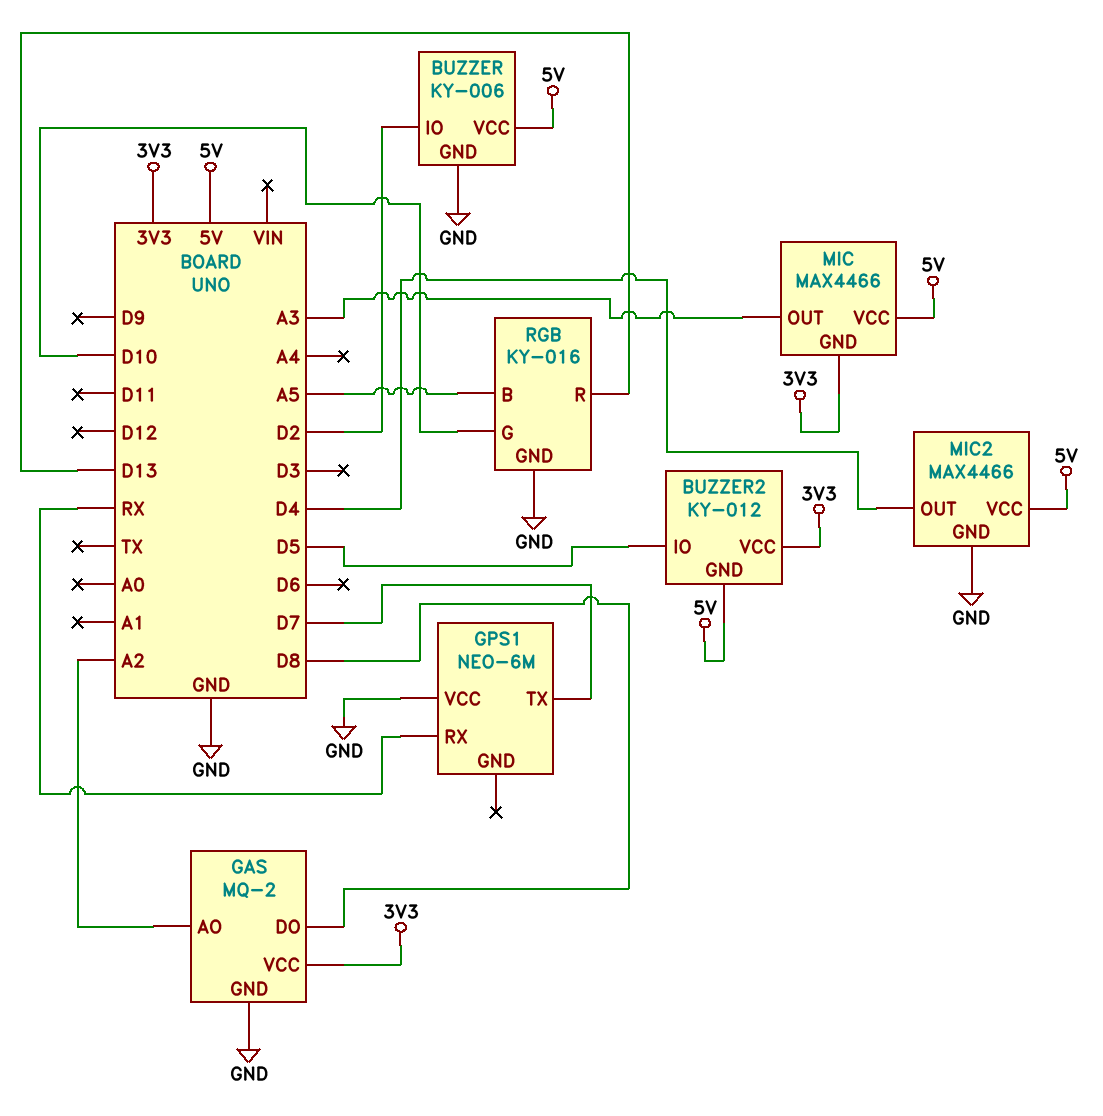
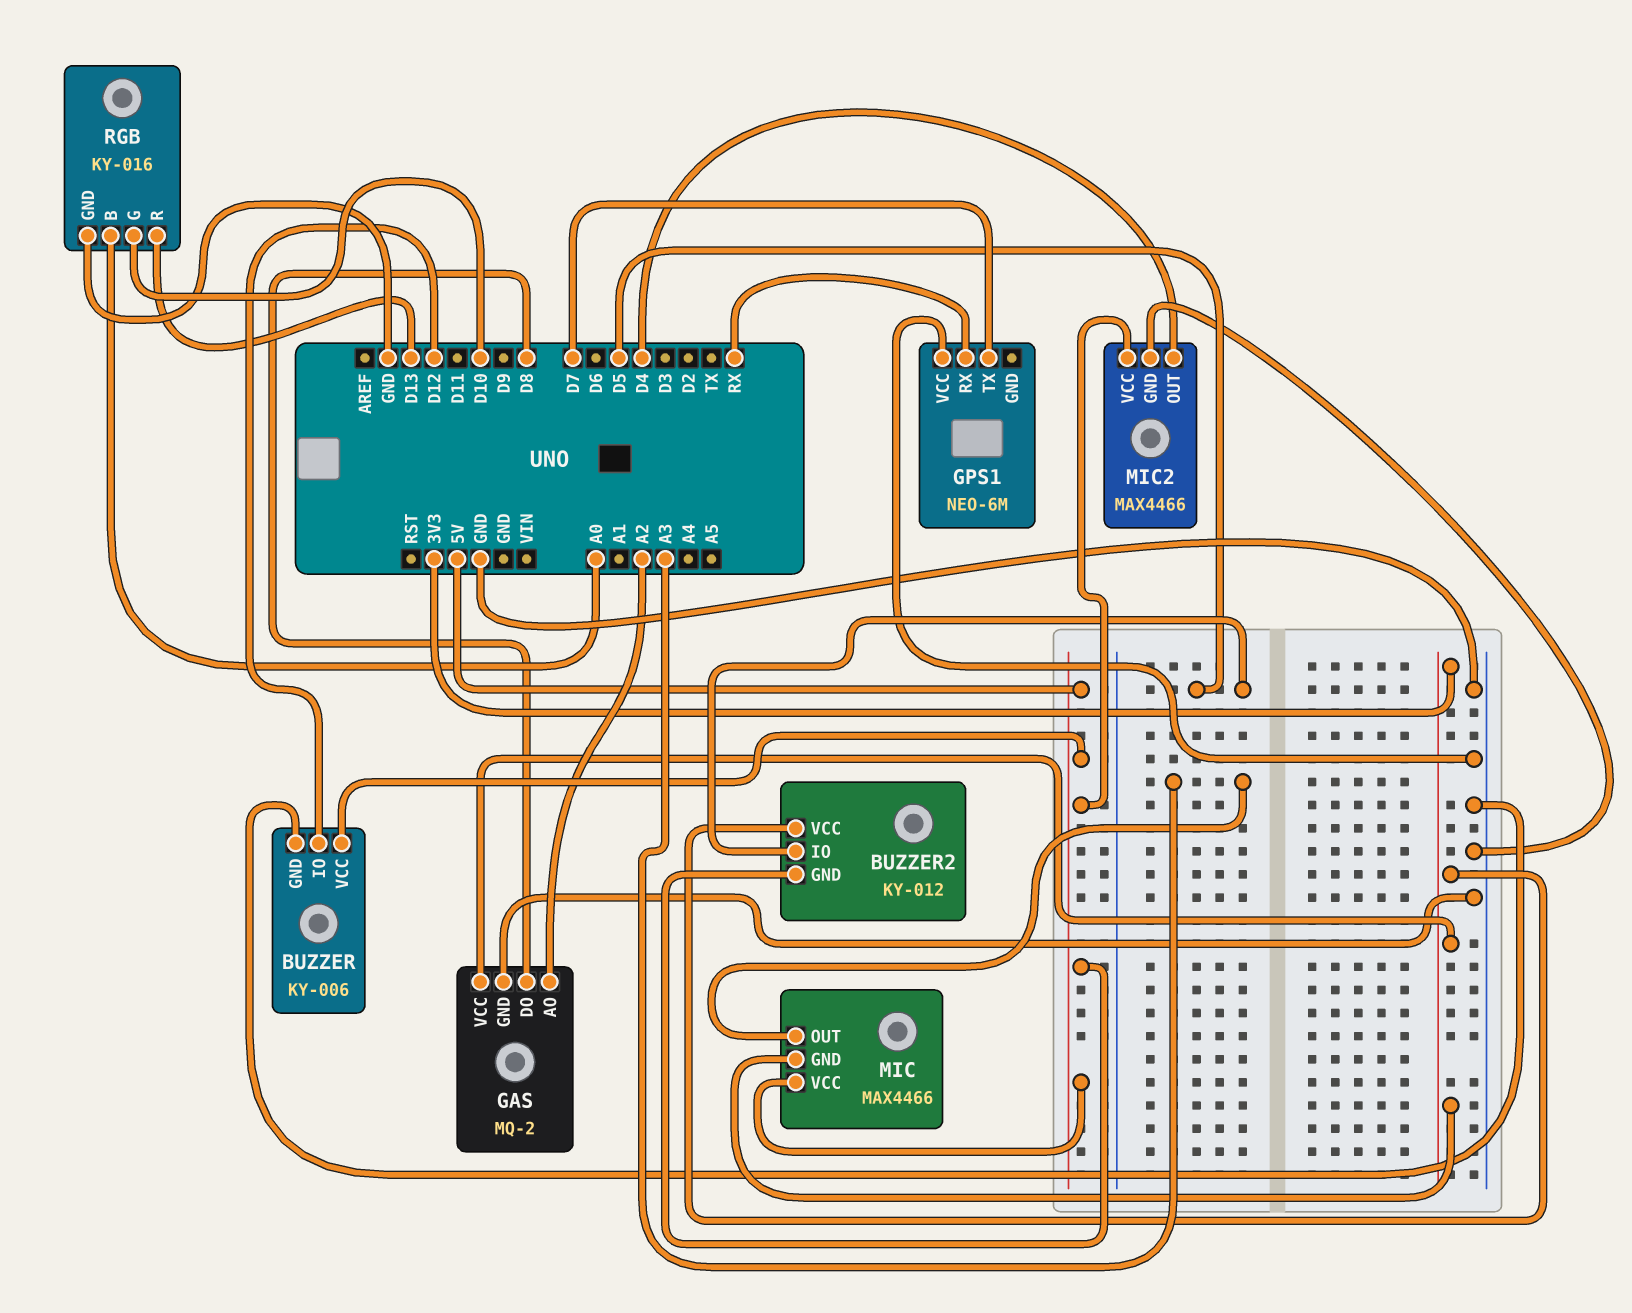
BUZZER pin IO: D2 -> D12
RGB pin B: A5 -> A0

